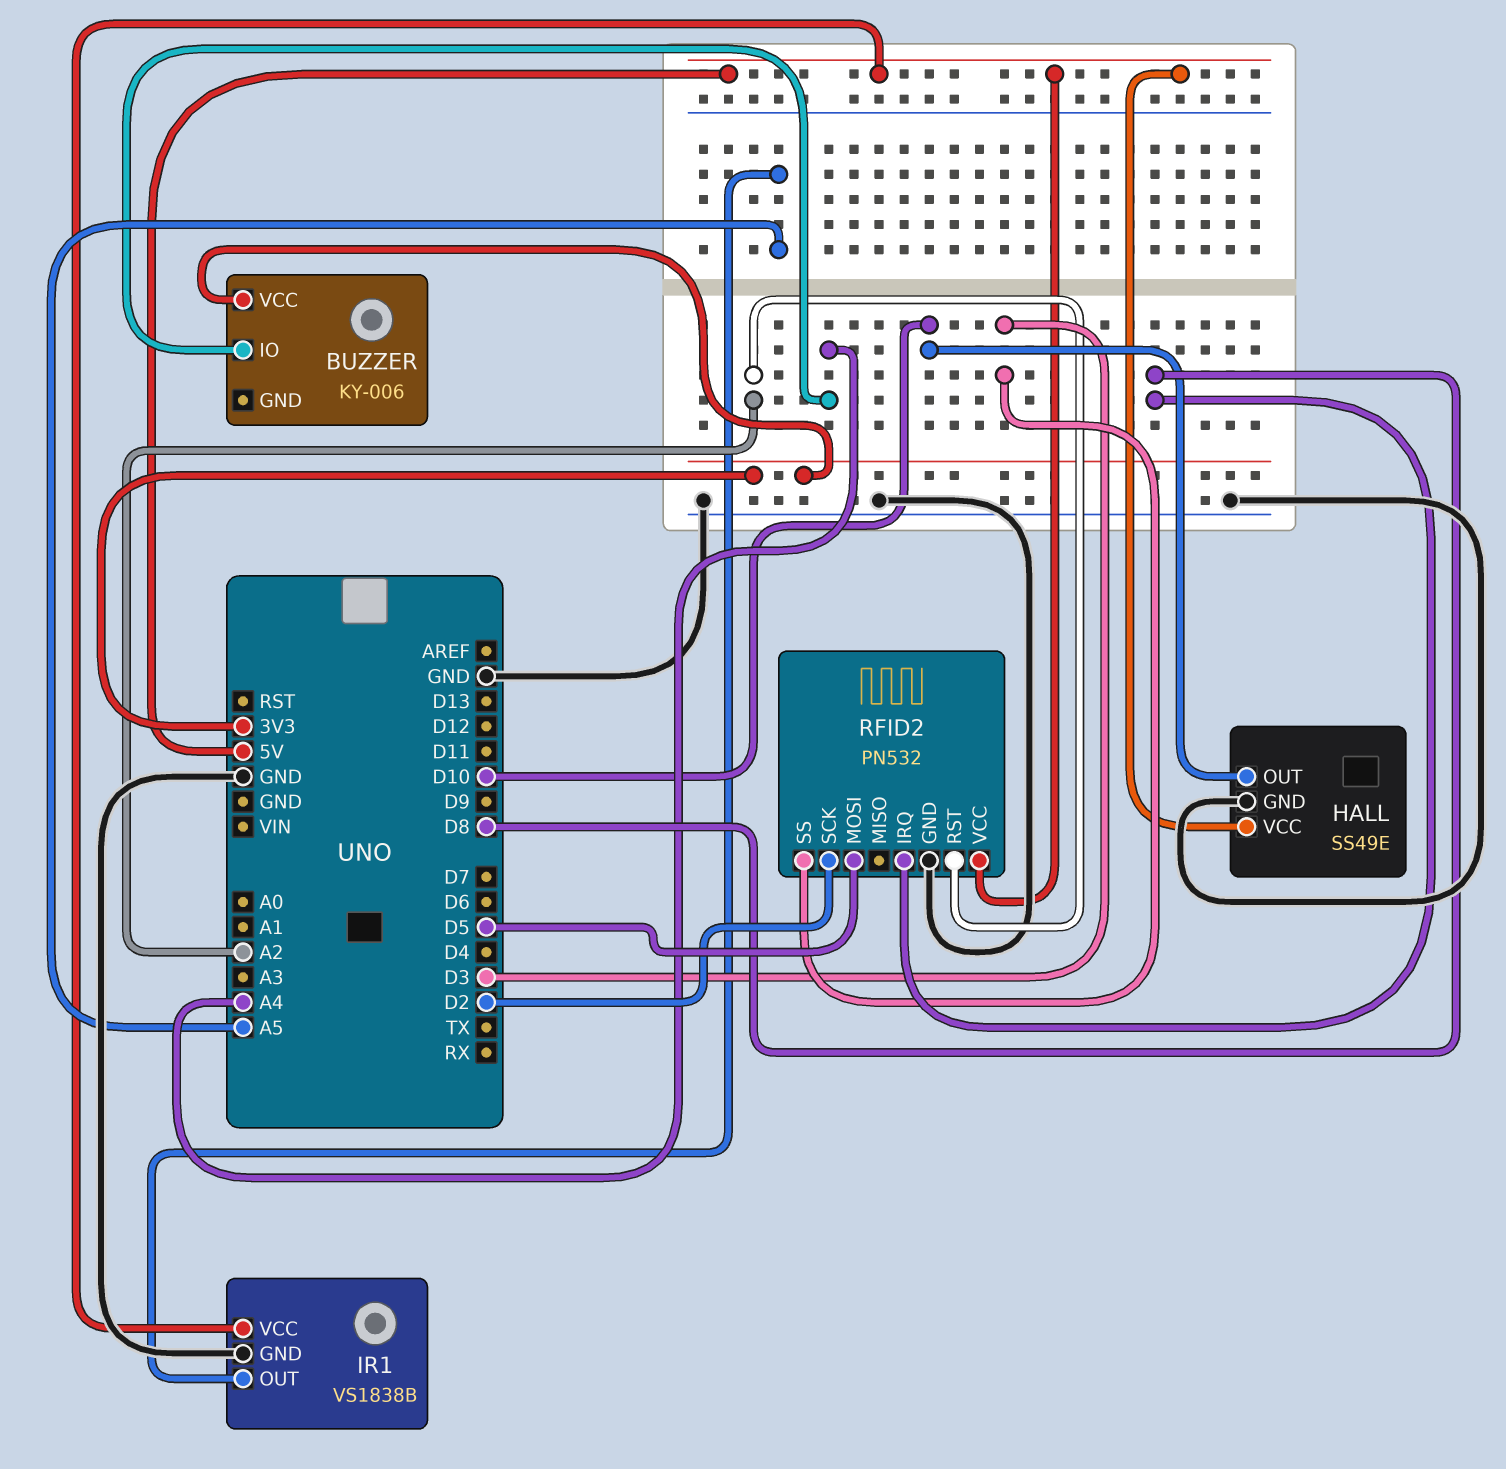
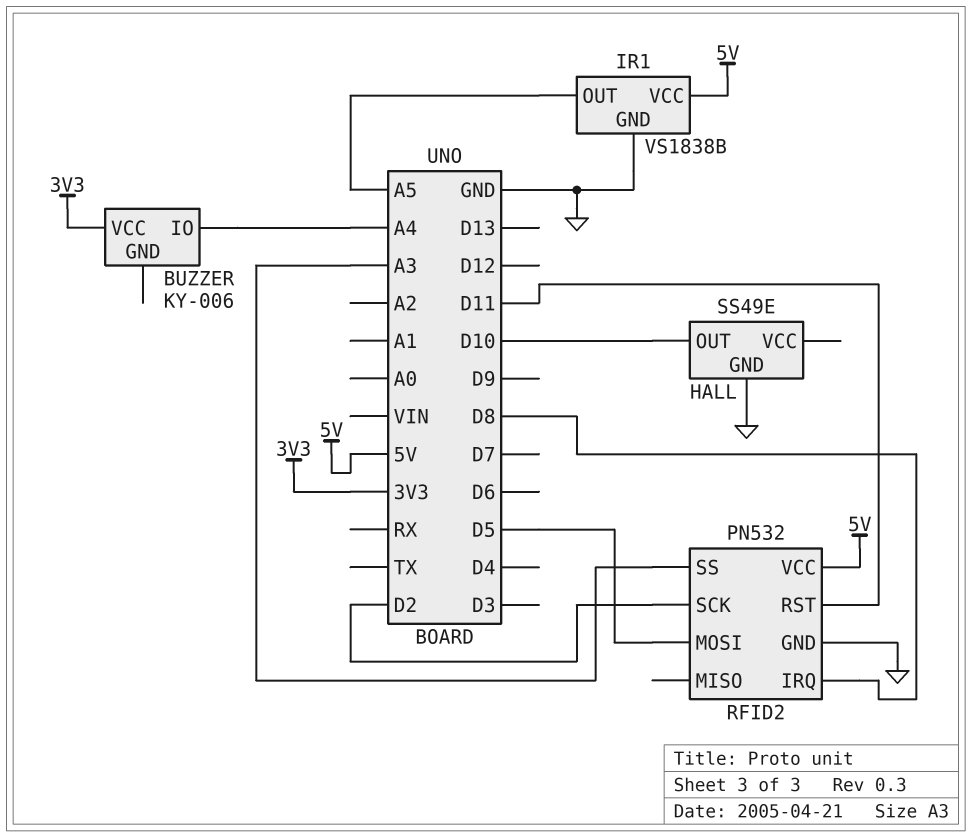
HALL pin VCC: 5V -> none
RFID2 pin RST: A2 -> D11
RFID2 pin SS: D3 -> A3

